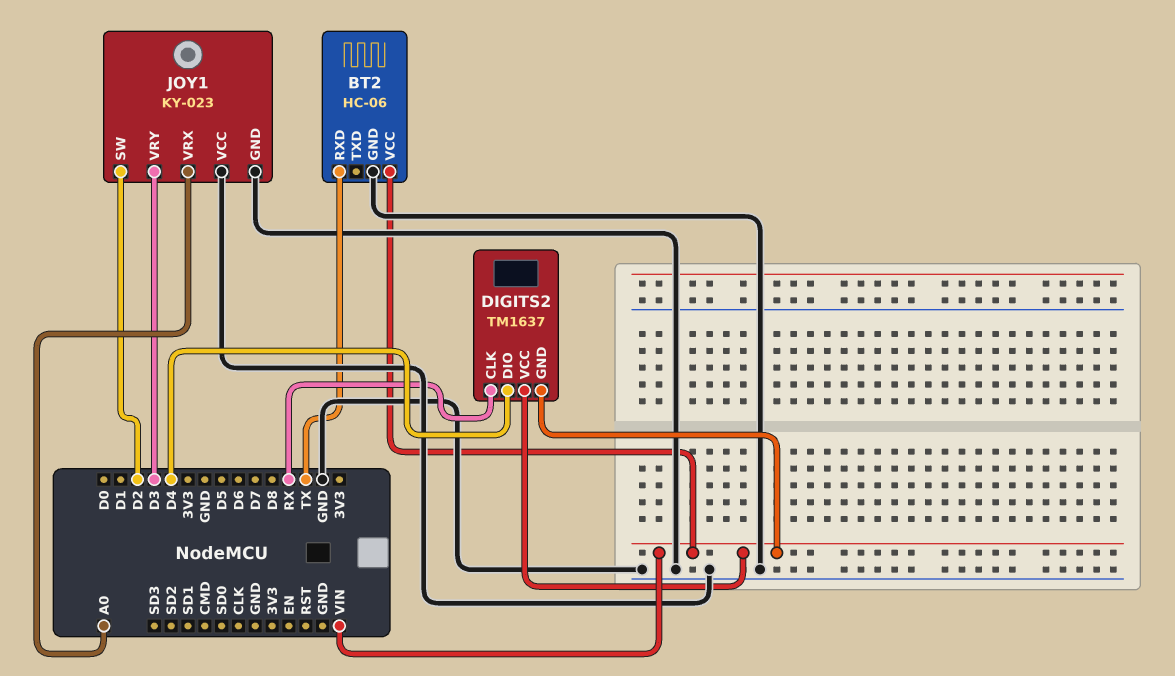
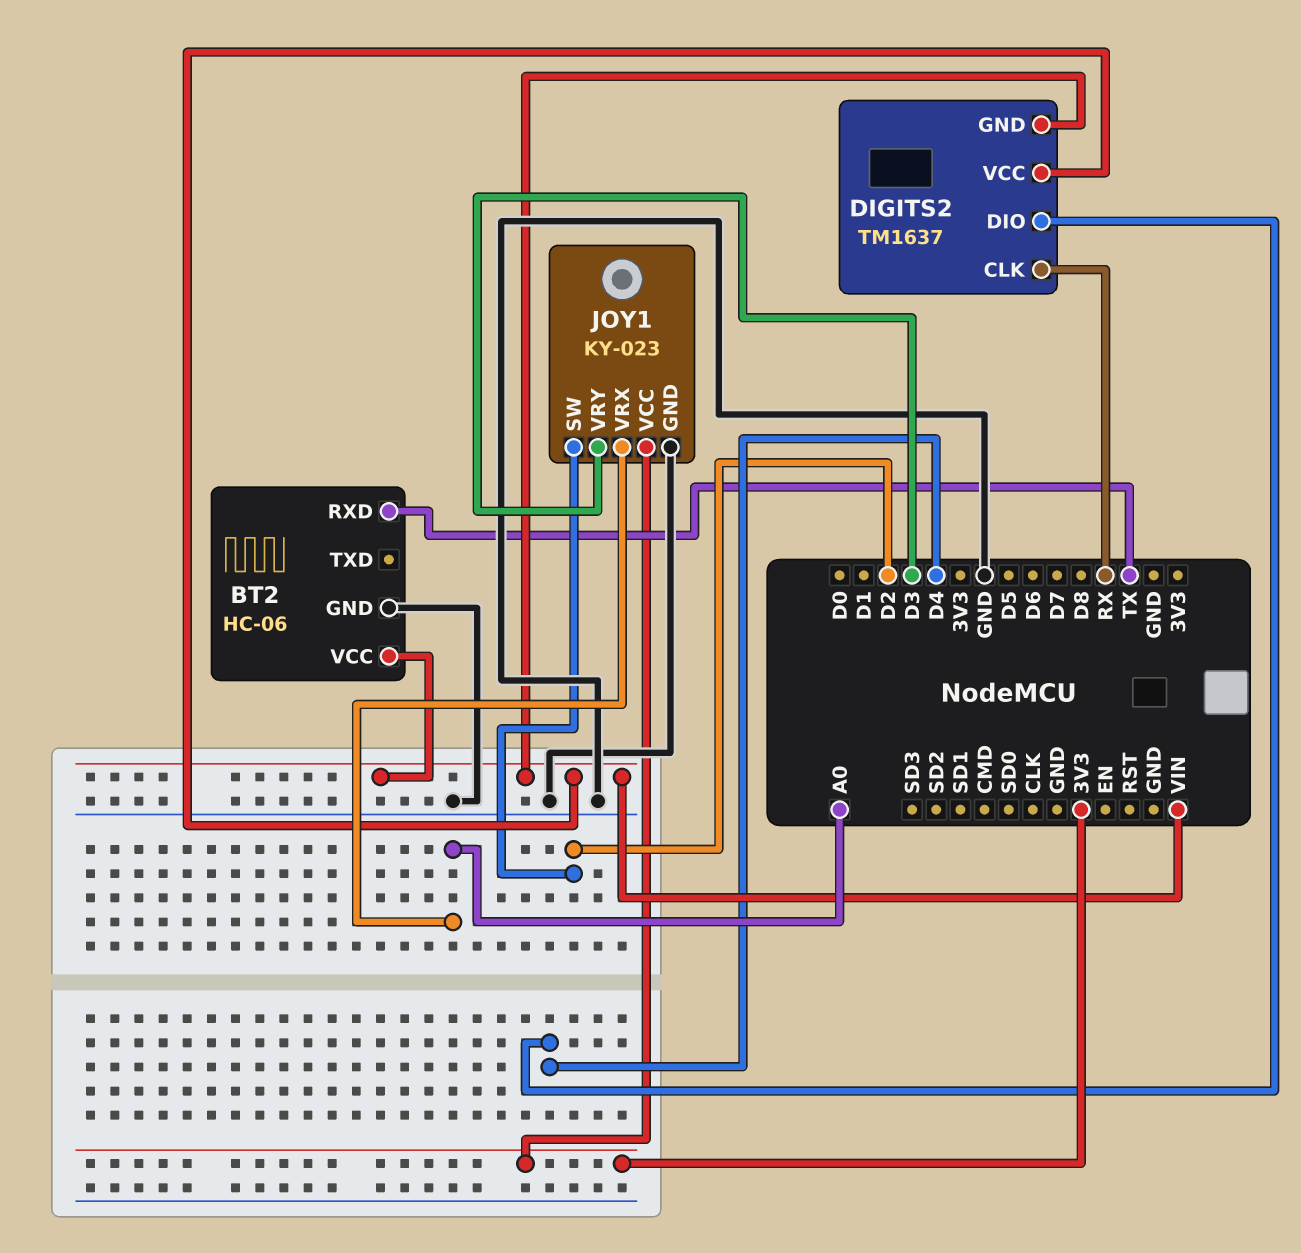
JOY1 pin VCC: GND -> 3V3

